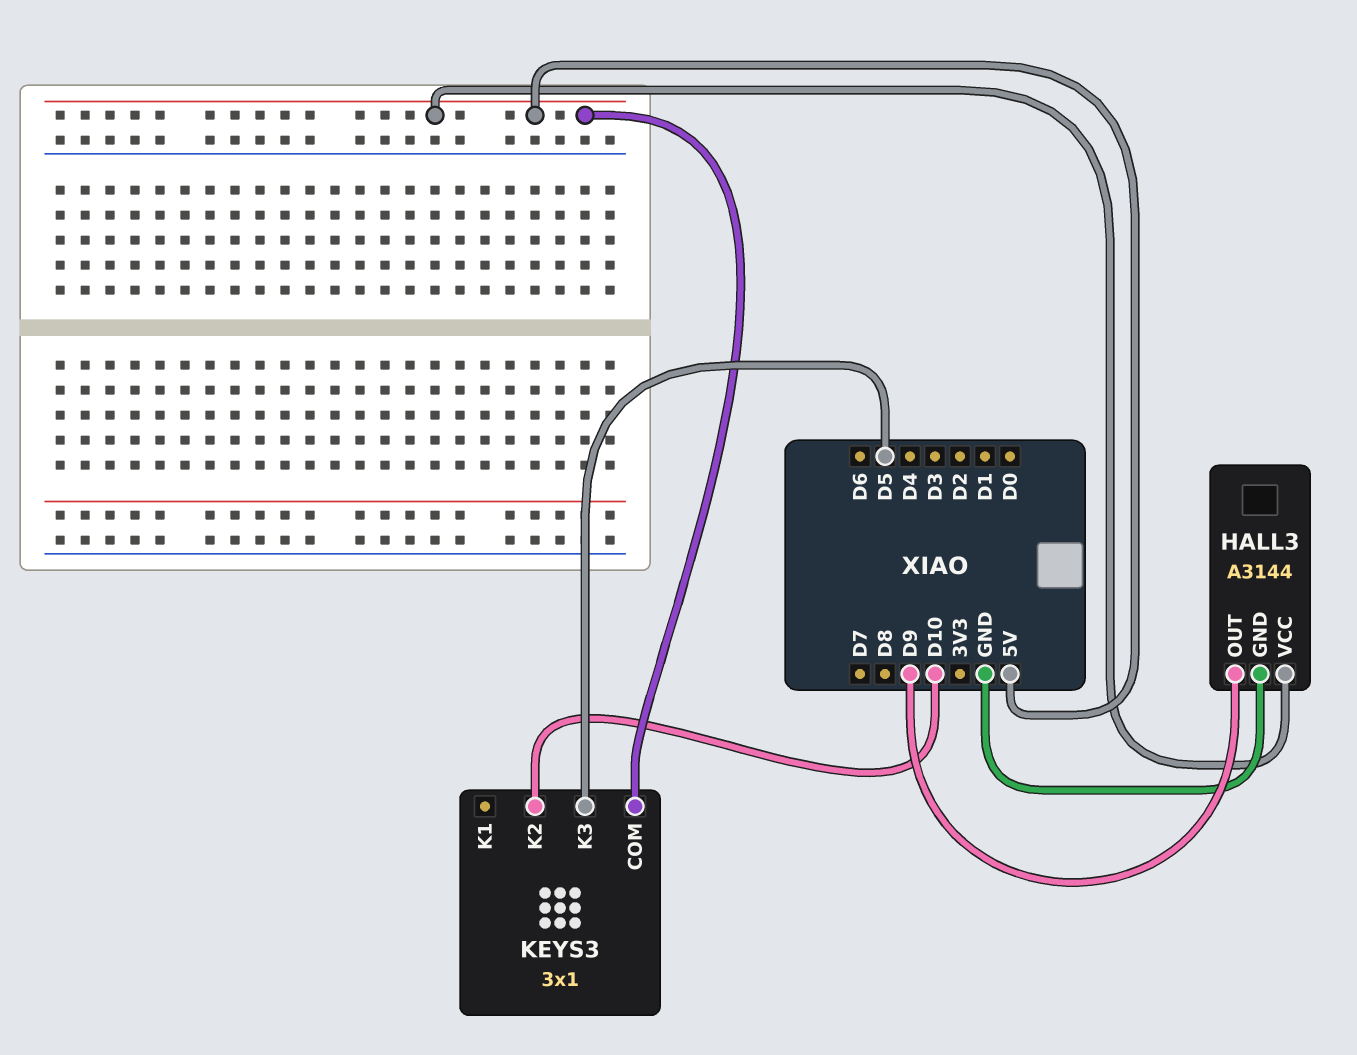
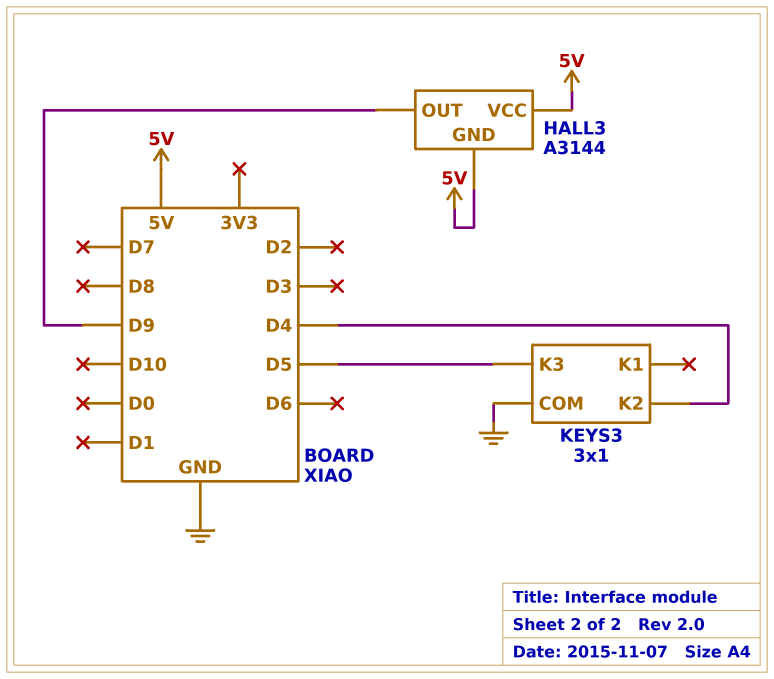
HALL3 pin GND: GND -> 5V
KEYS3 pin COM: 5V -> GND
KEYS3 pin K2: D10 -> D4

